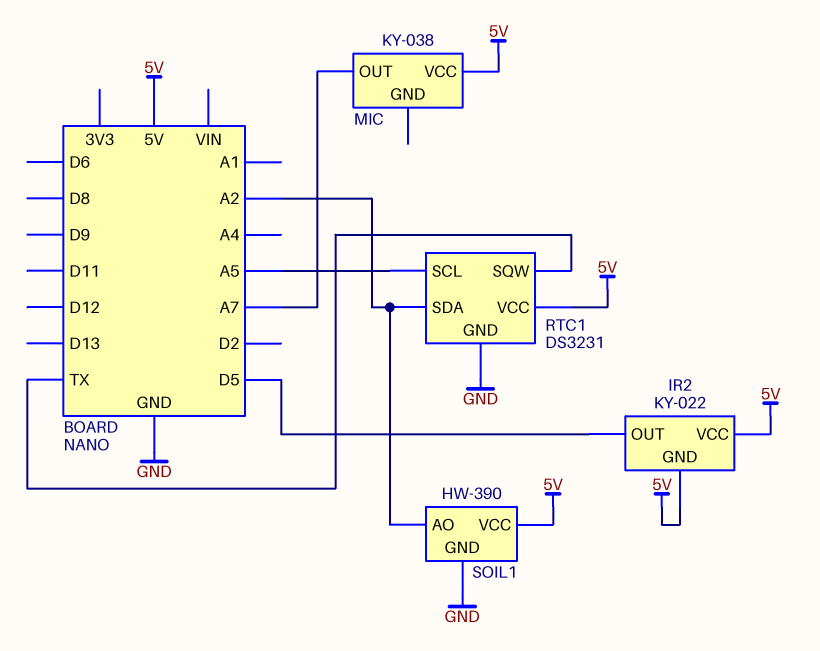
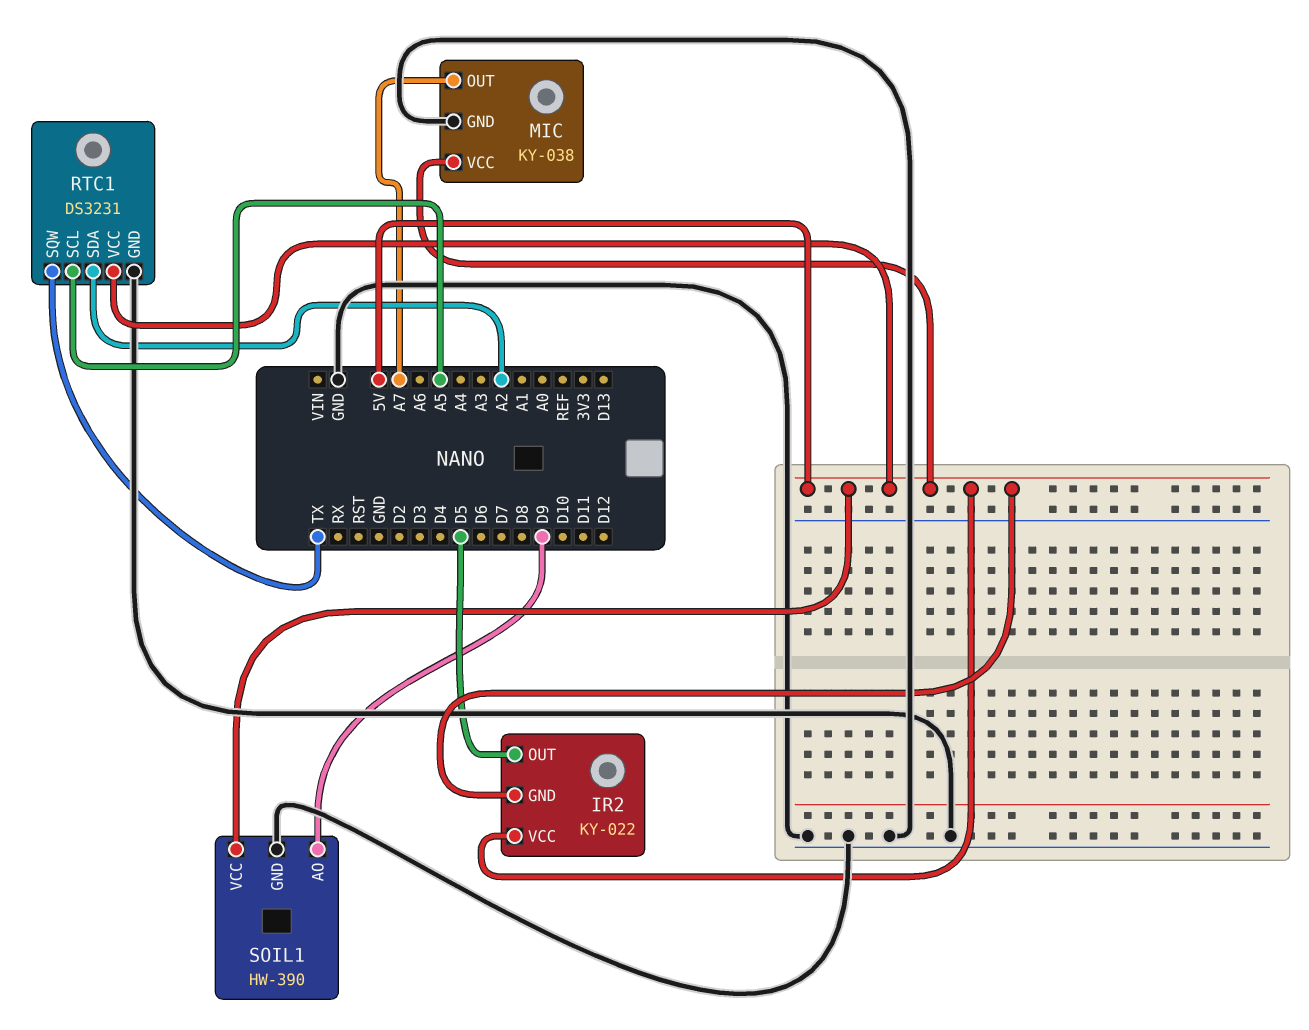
MIC pin GND: none -> GND
SOIL1 pin AO: A2 -> D9

